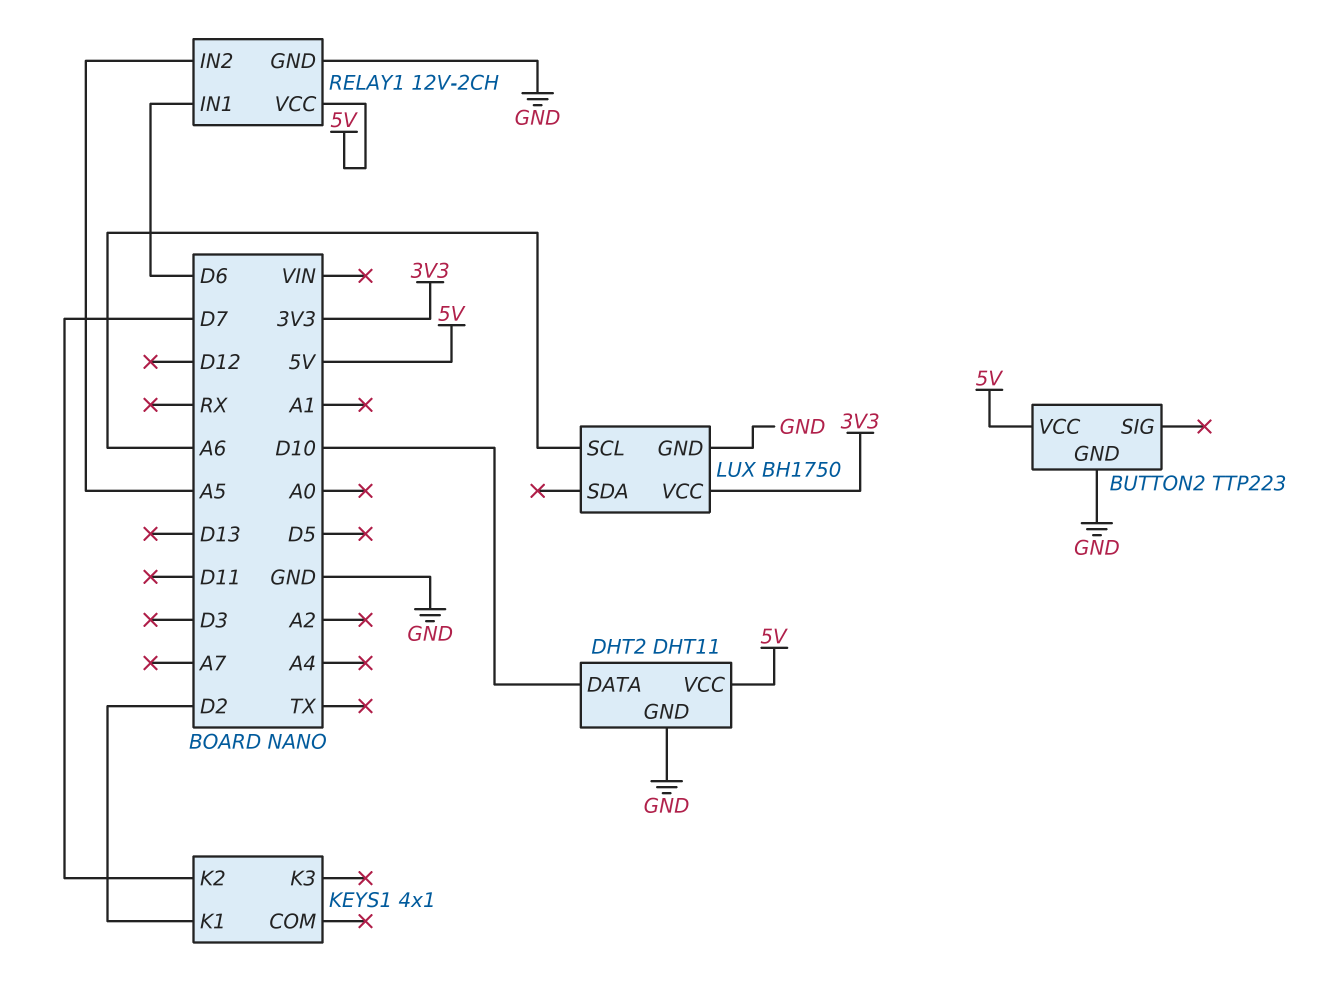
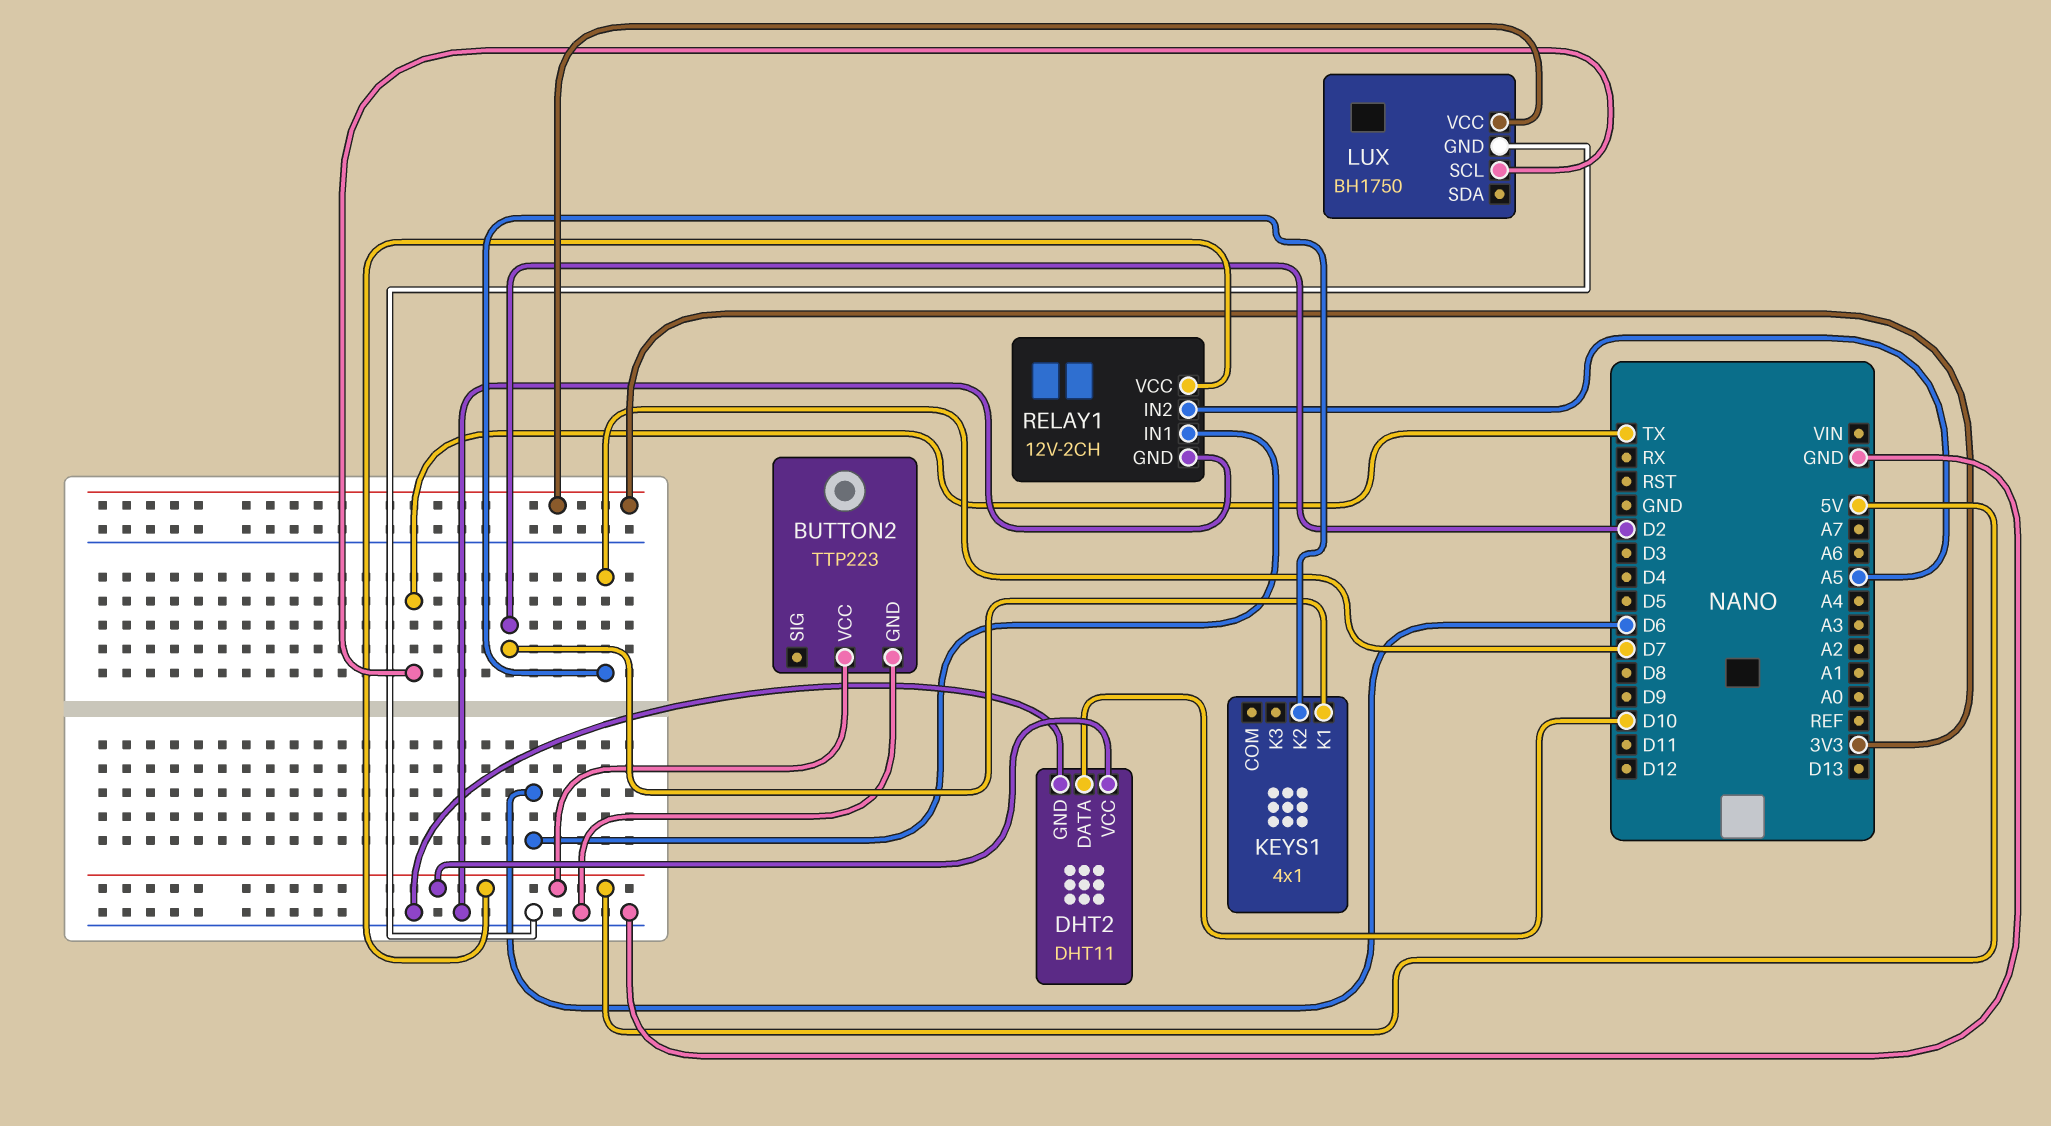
LUX pin SCL: A6 -> TX

